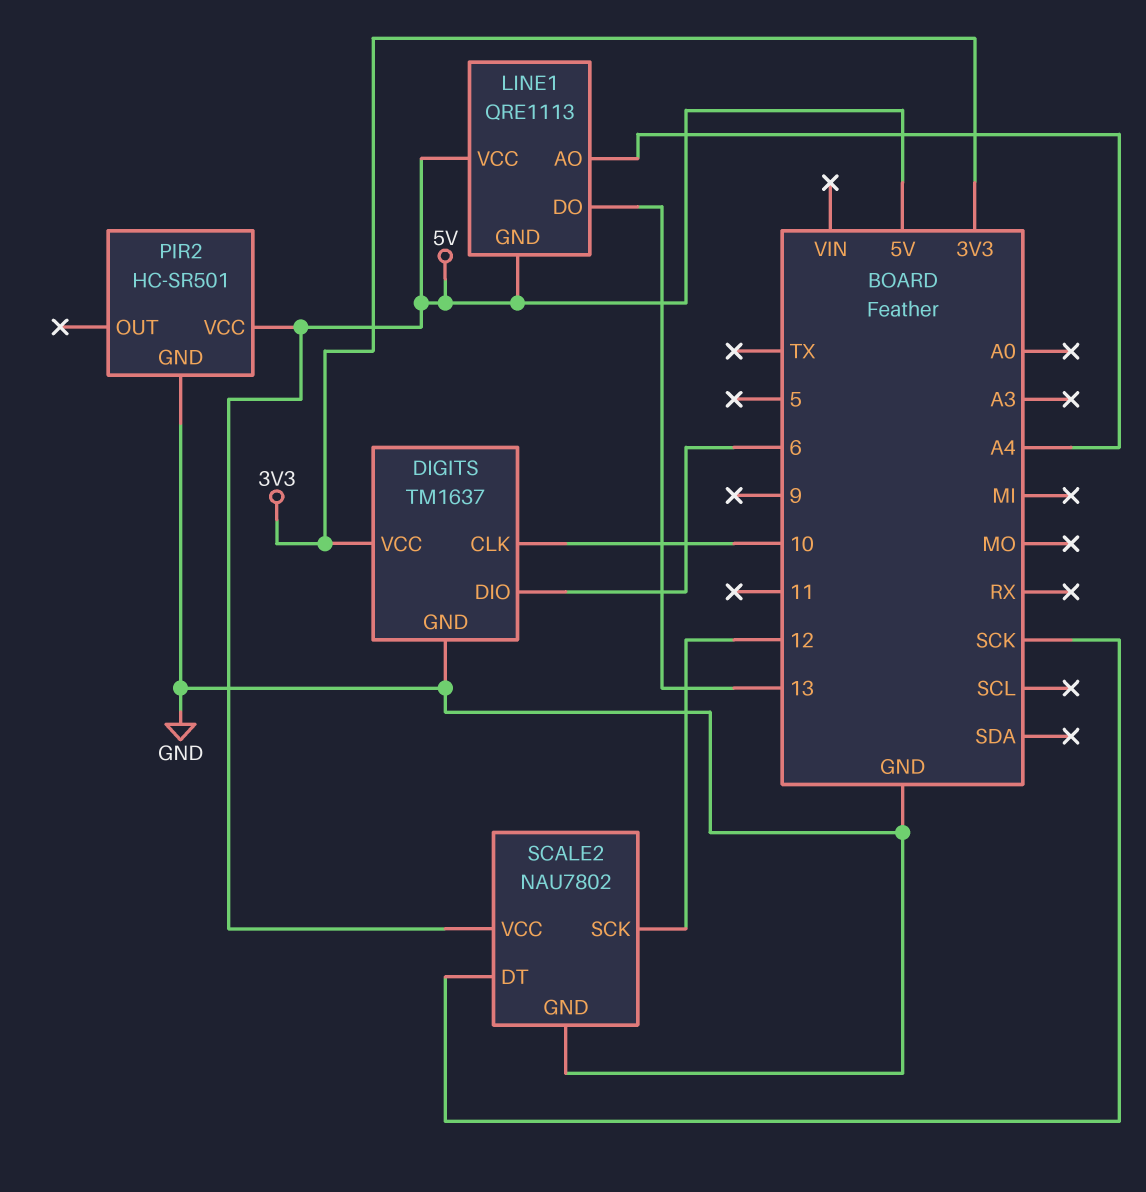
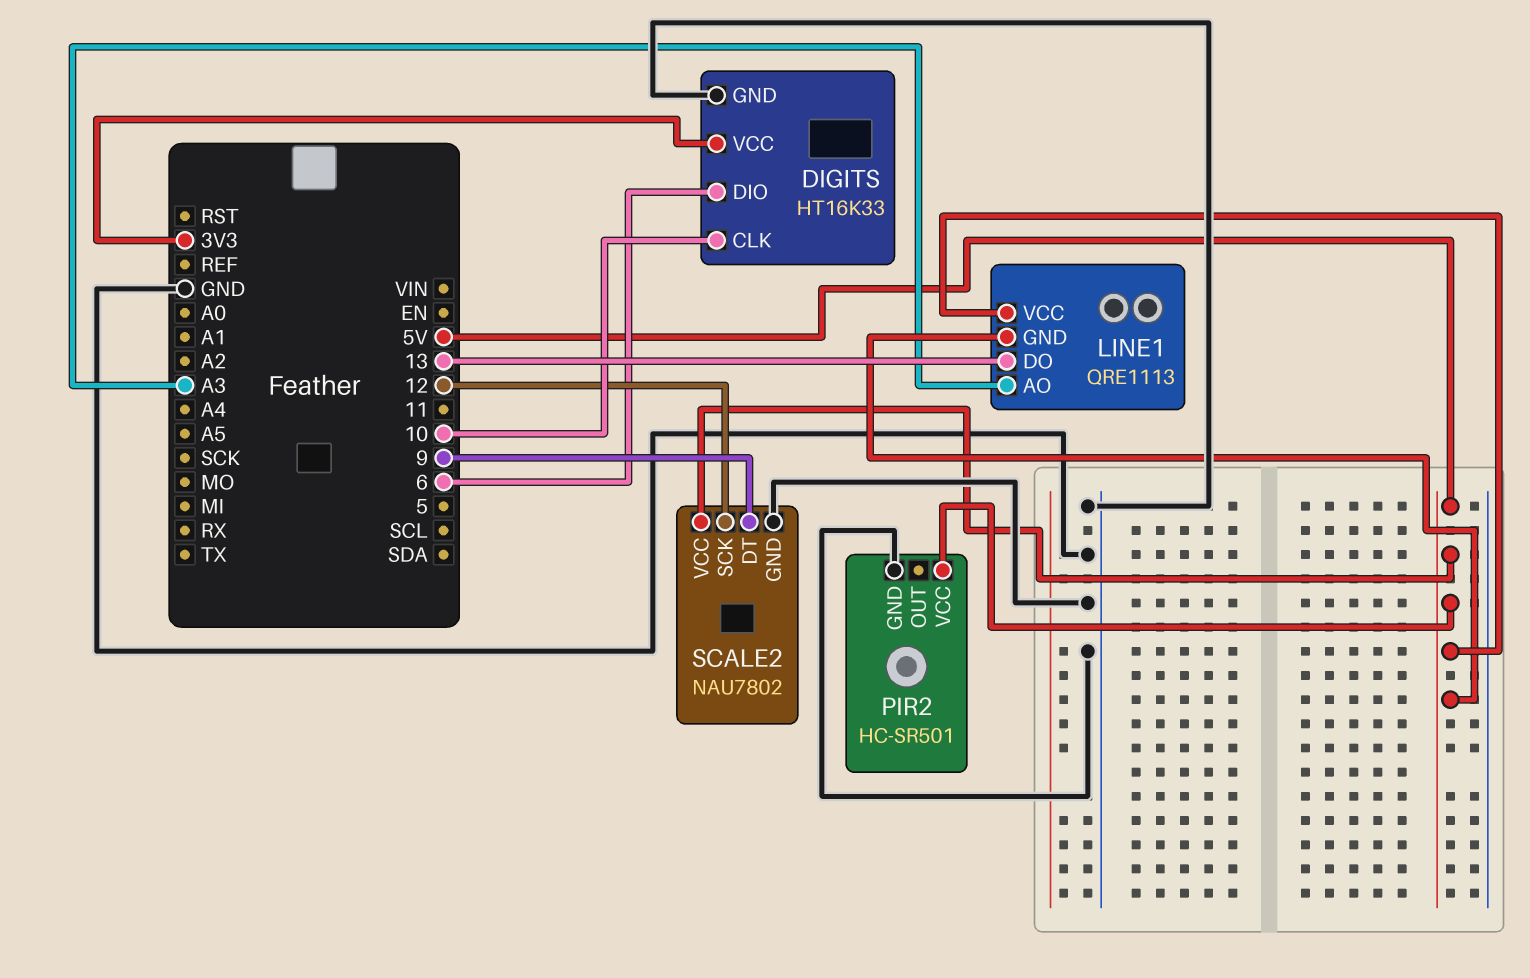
DIGITS: TM1637 -> HT16K33
LINE1 pin AO: A4 -> A3
SCALE2 pin DT: SCK -> 9

